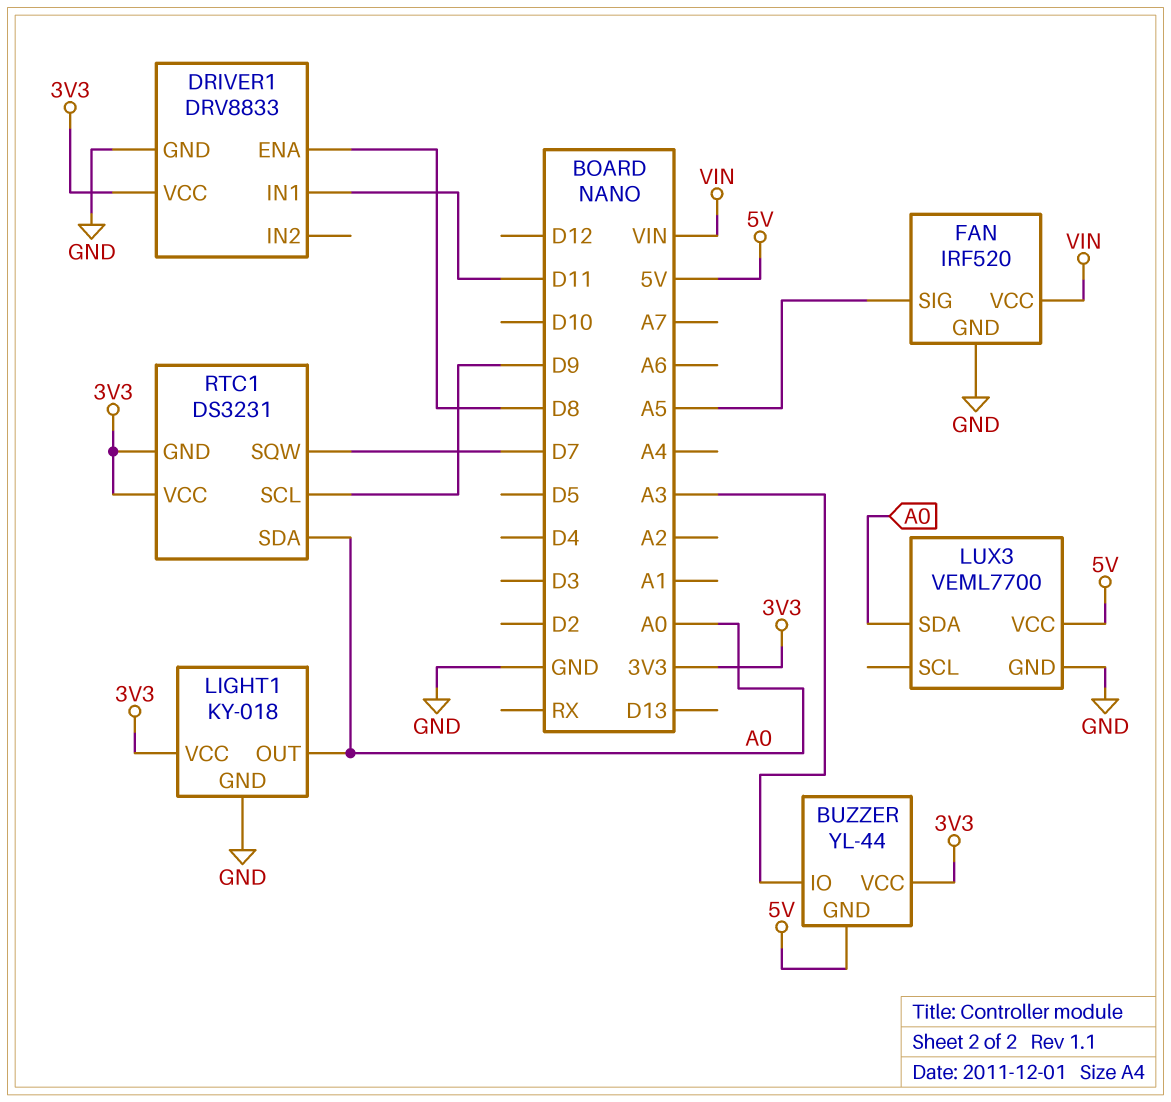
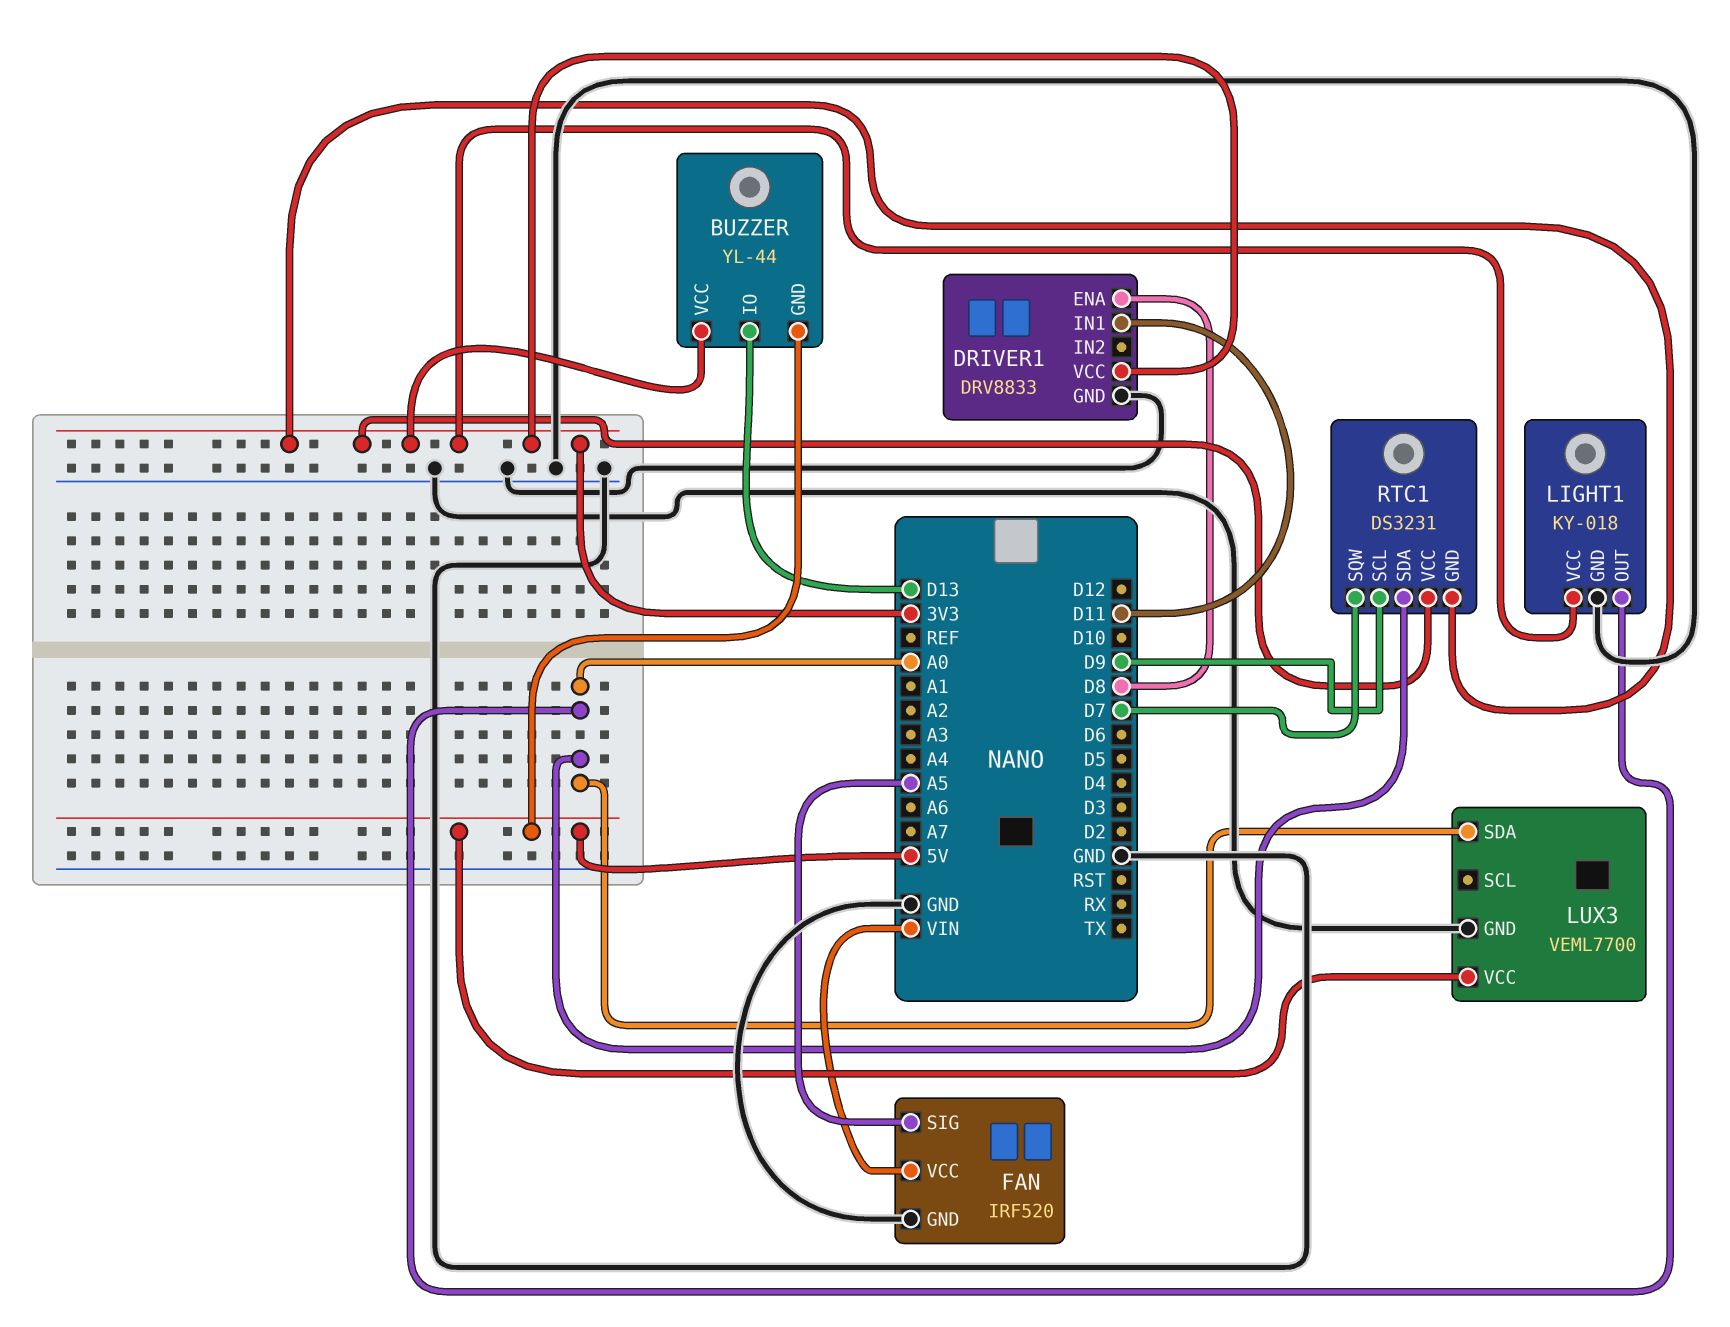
BUZZER pin IO: A3 -> D13

